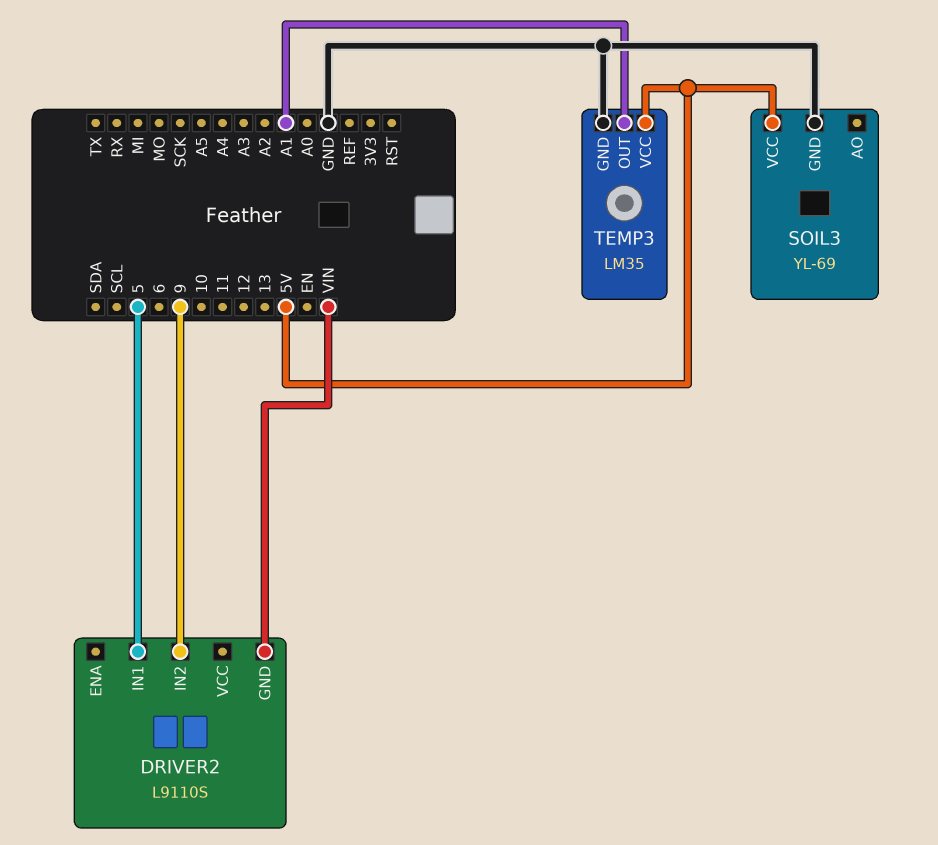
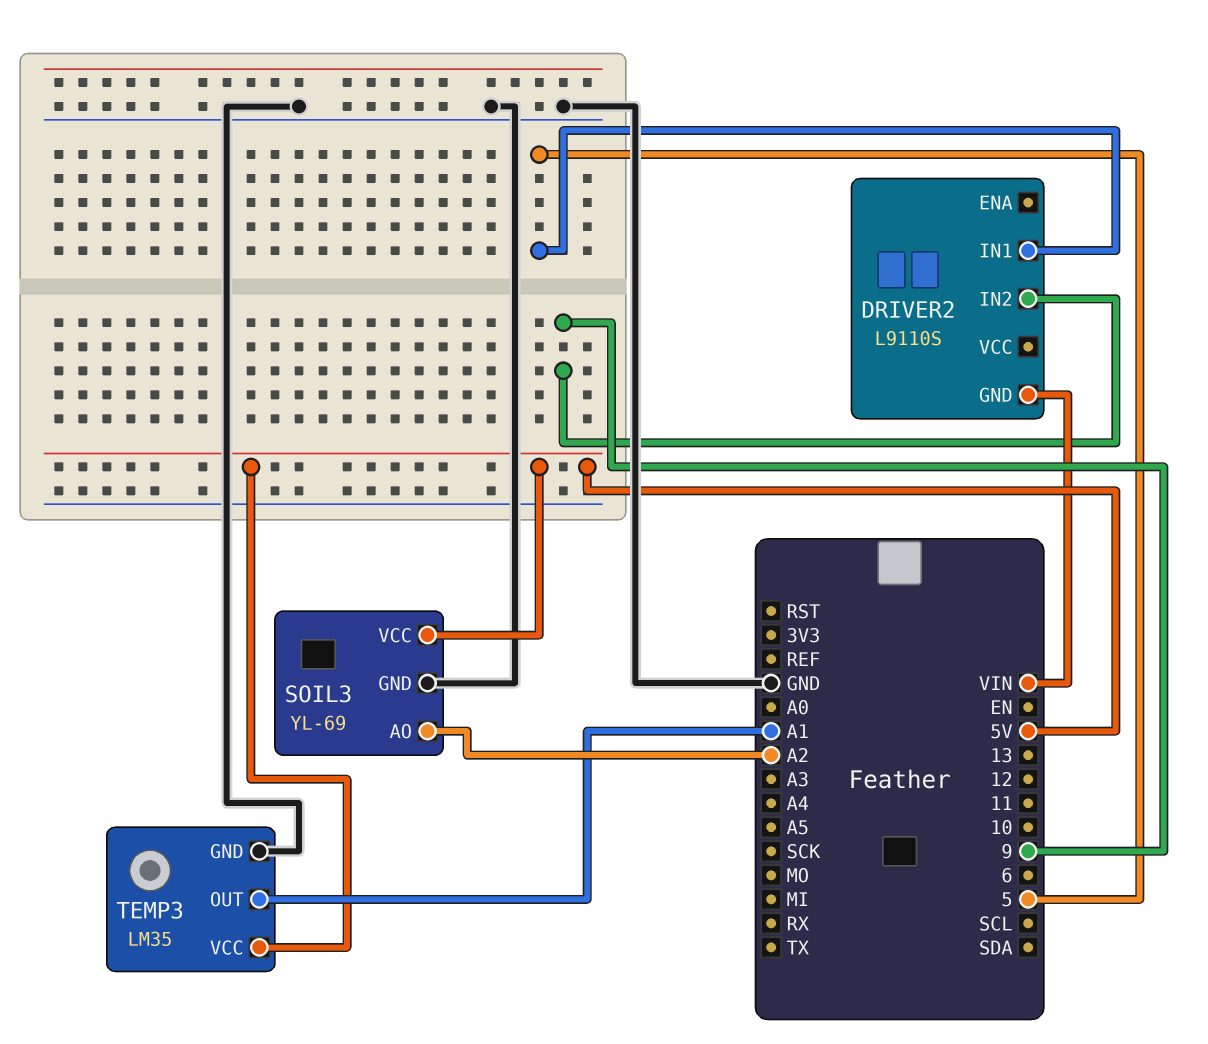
SOIL3 pin AO: none -> A2

